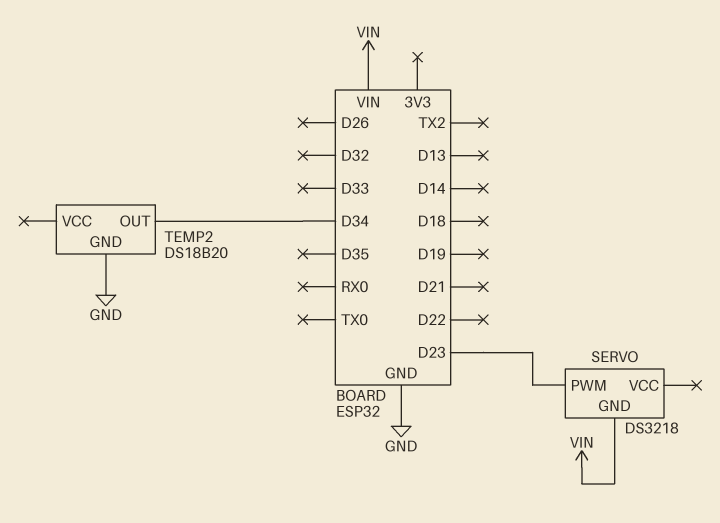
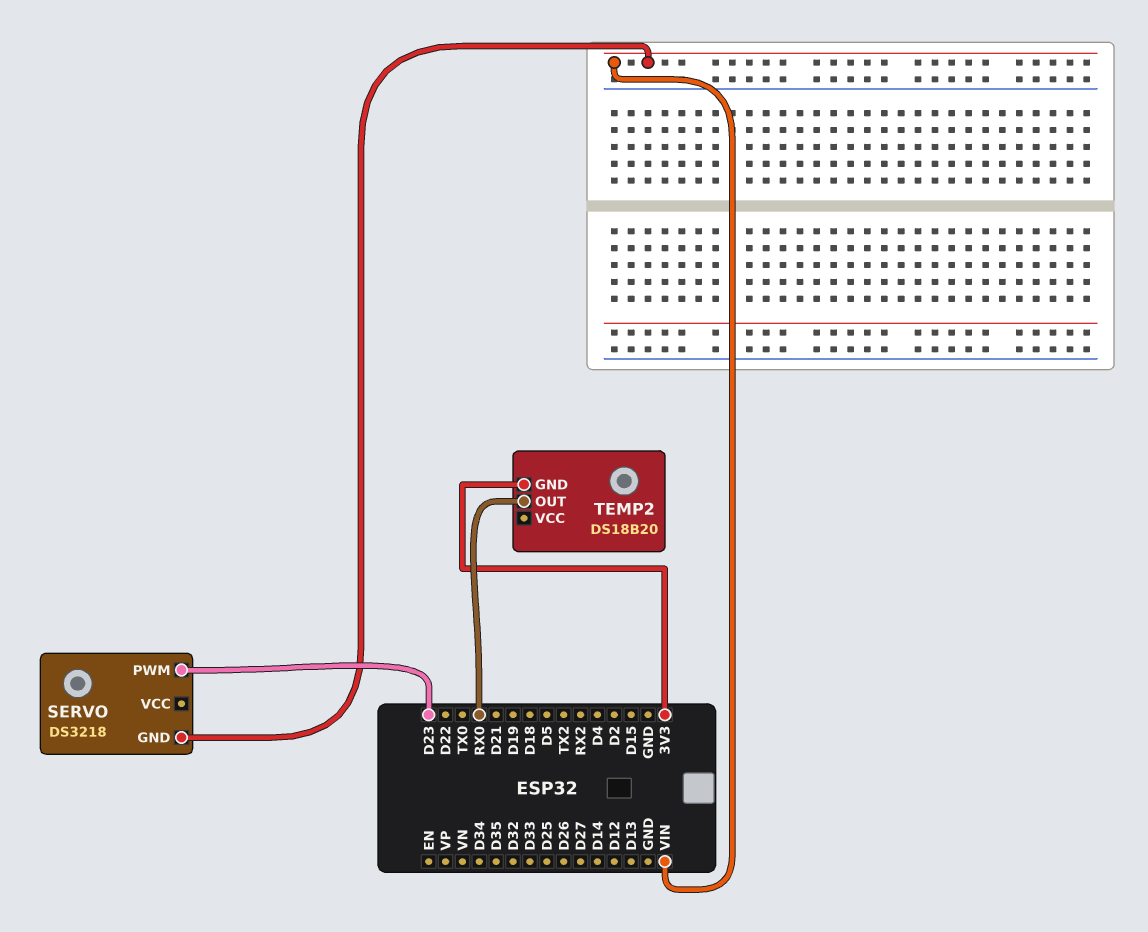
TEMP2 pin GND: GND -> 3V3
TEMP2 pin OUT: D34 -> RX0

